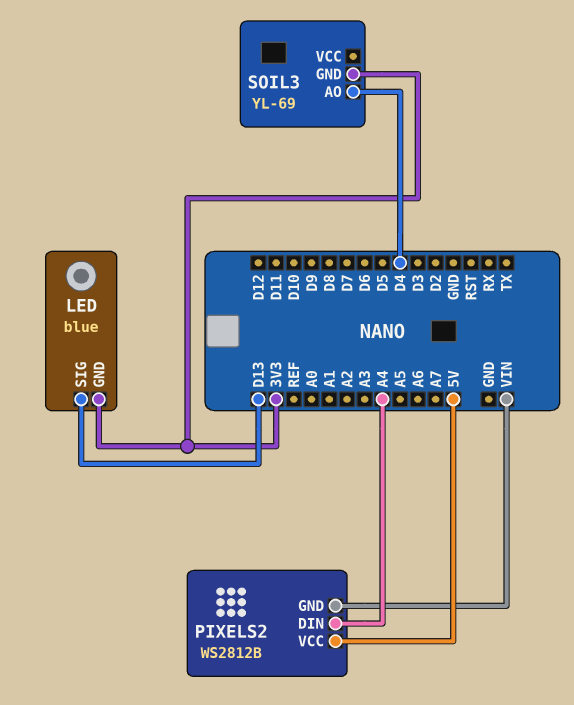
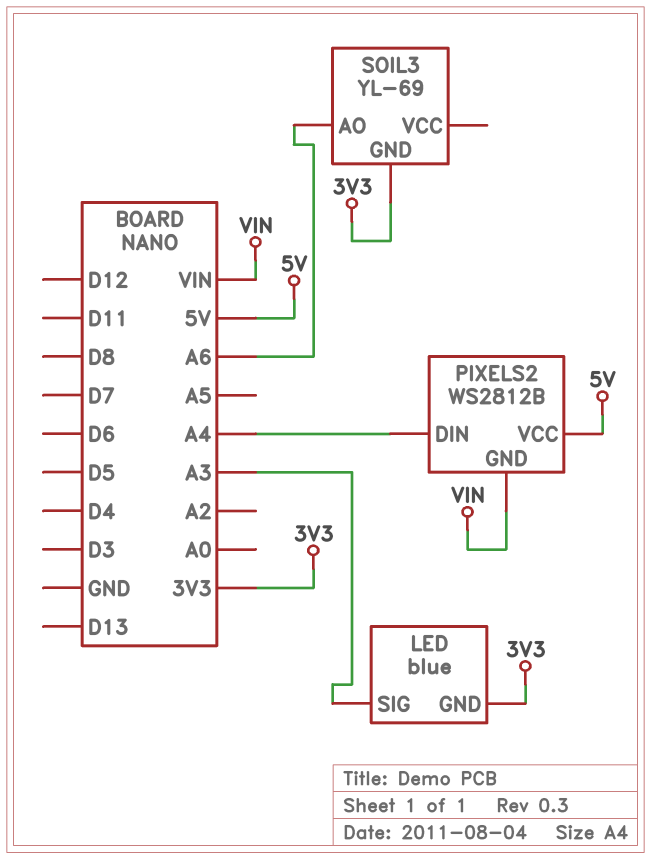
LED pin SIG: D13 -> A3
SOIL3 pin AO: D4 -> A6

